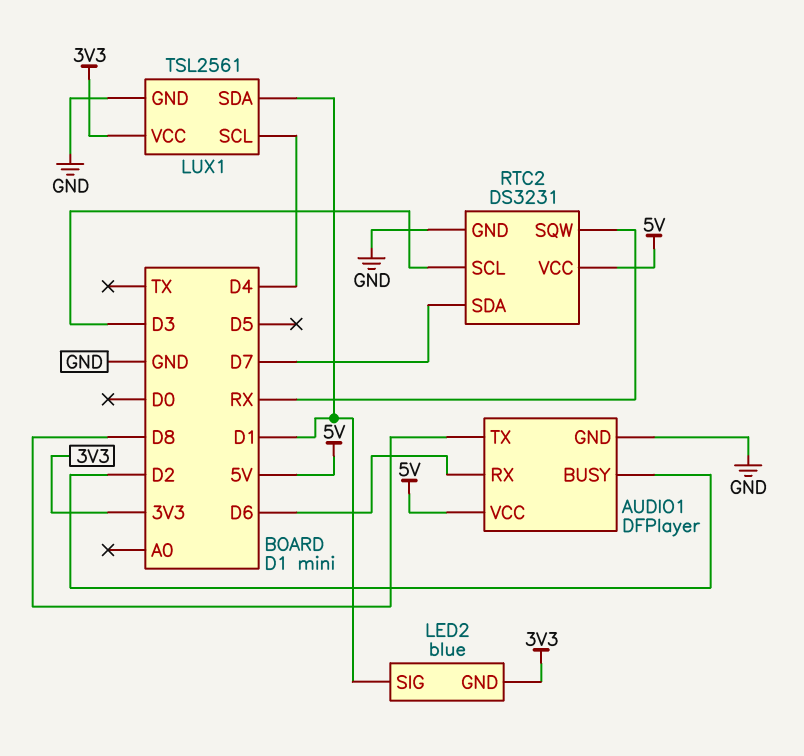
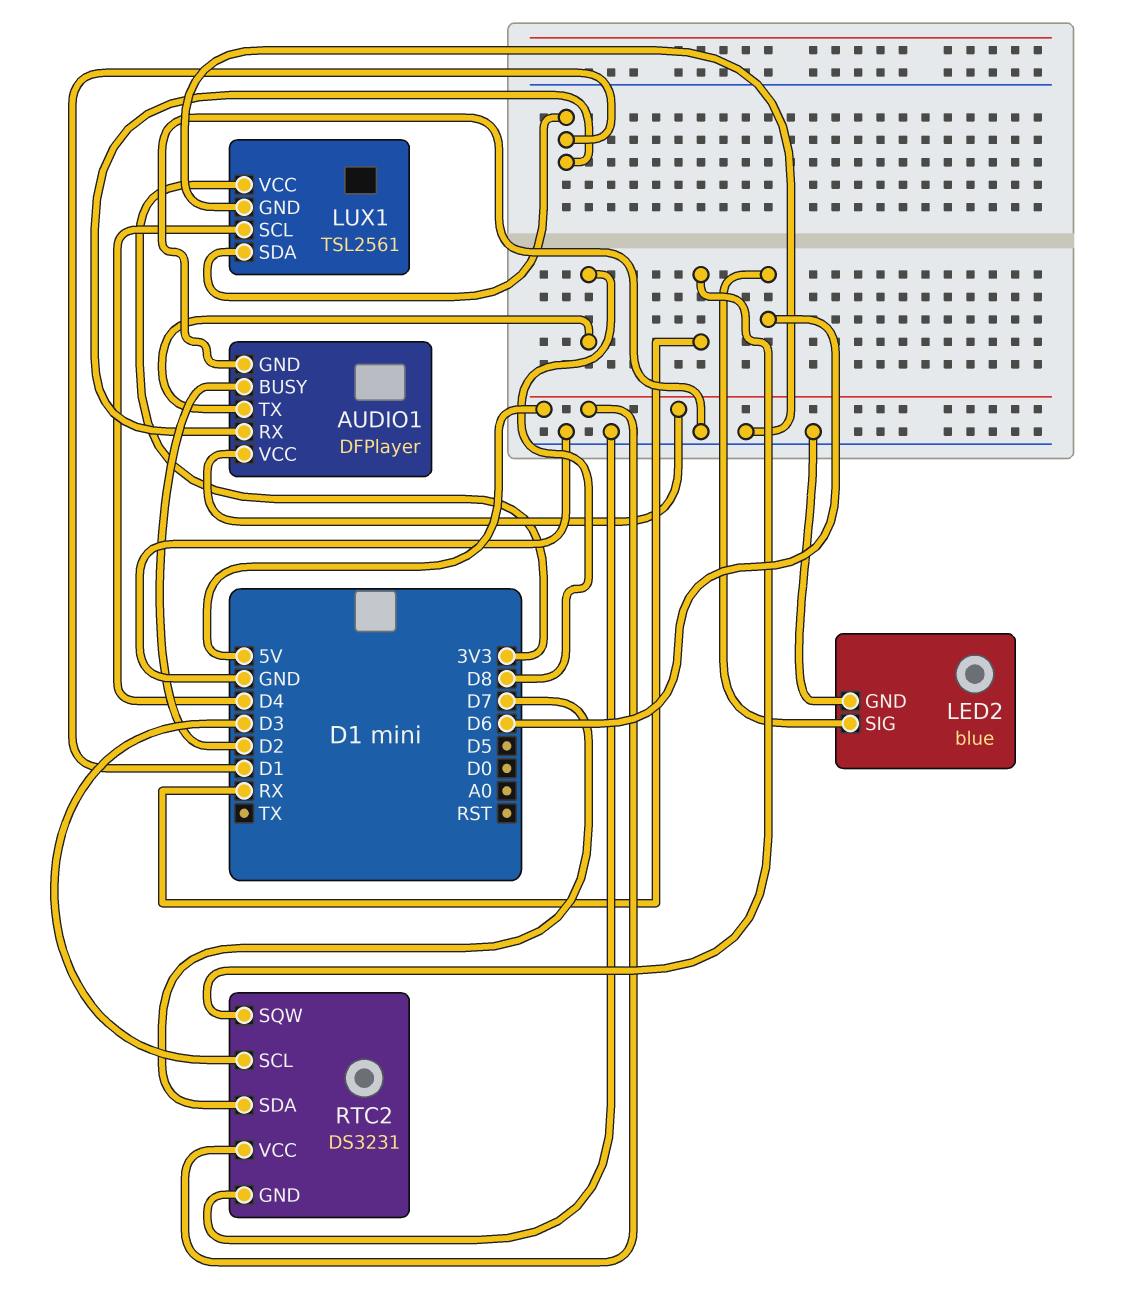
AUDIO1 pin RX: D6 -> D1
LED2 pin GND: 3V3 -> GND
LED2 pin SIG: D1 -> D6

